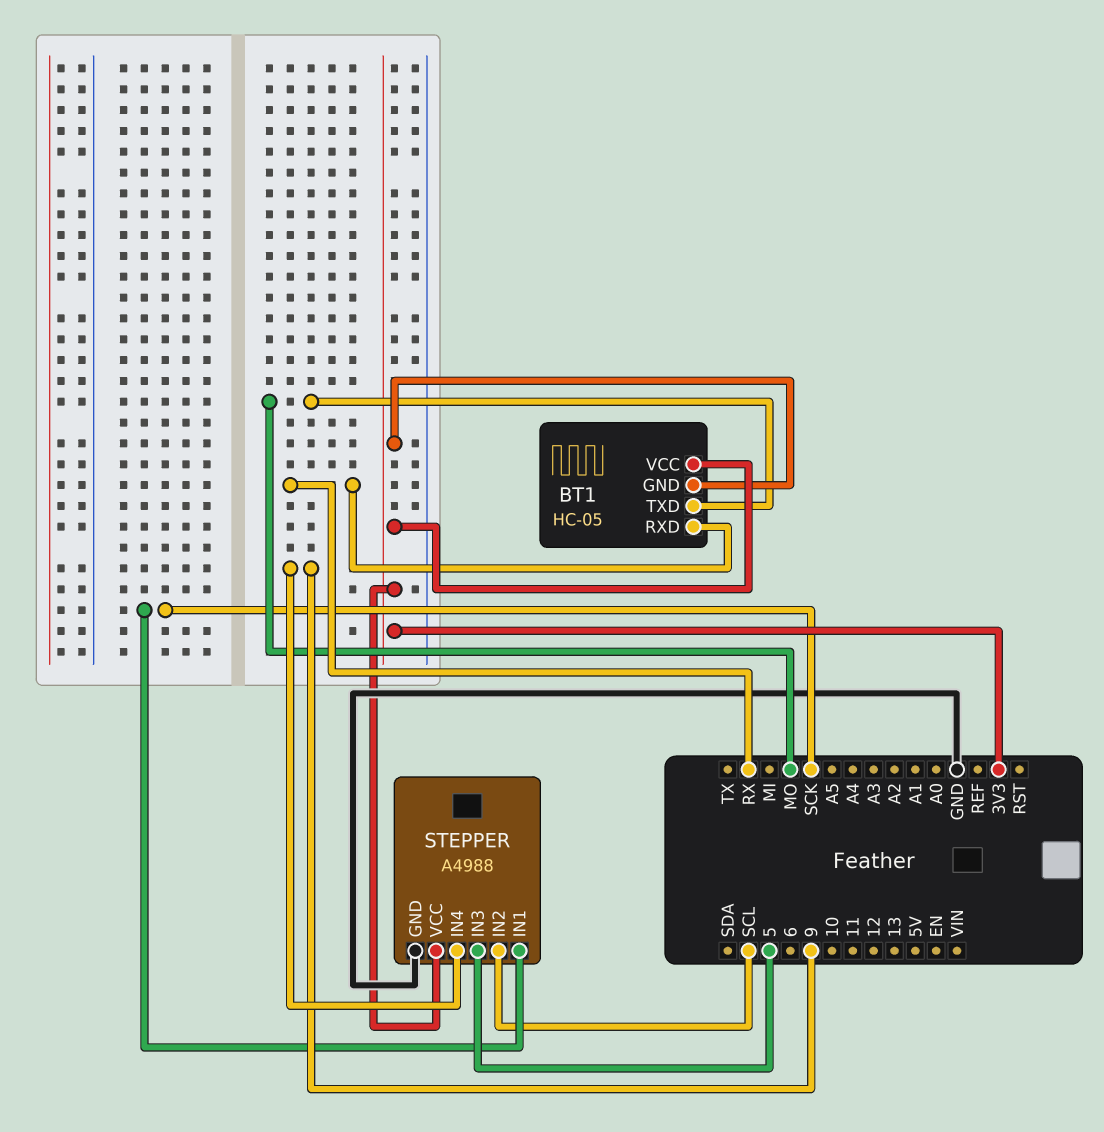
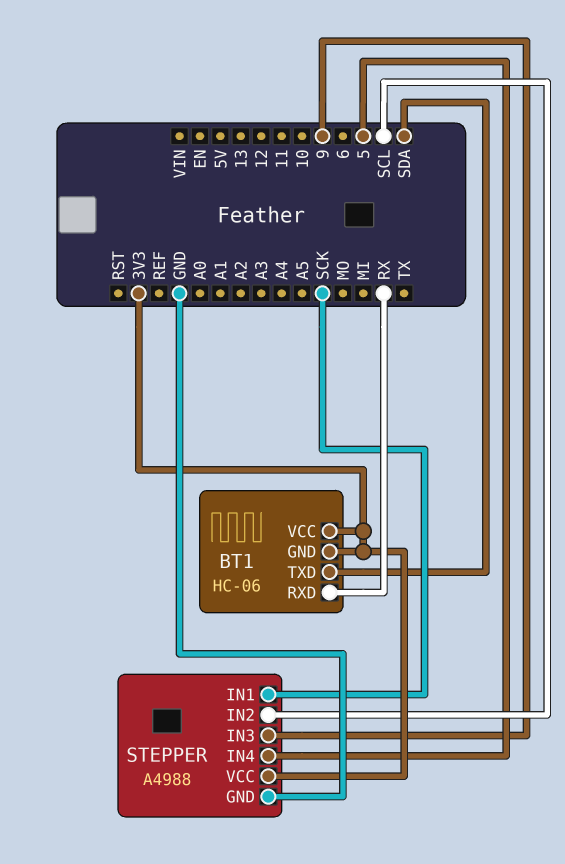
BT1: HC-05 -> HC-06
BT1 pin TXD: MO -> SDA
STEPPER pin IN3: 5 -> 9
STEPPER pin IN4: 9 -> 5

